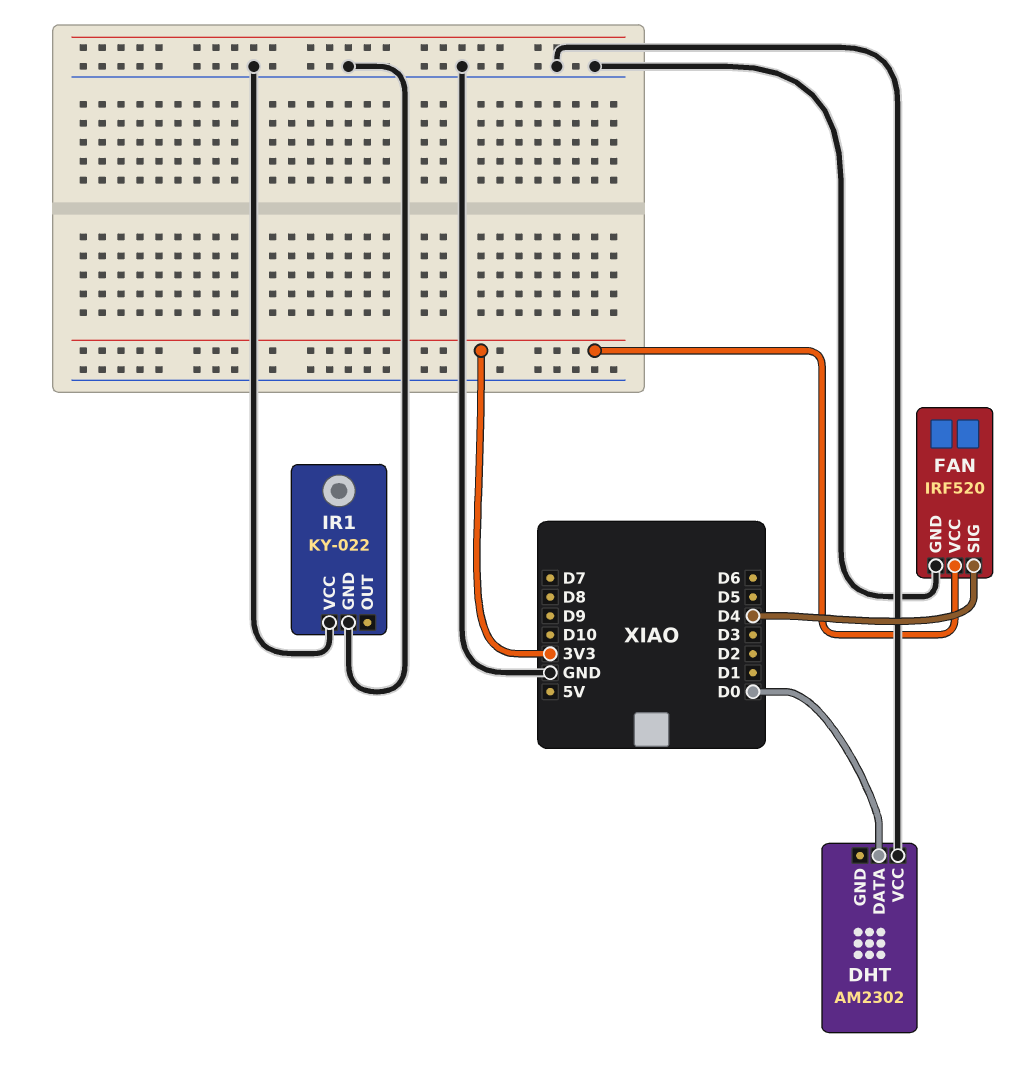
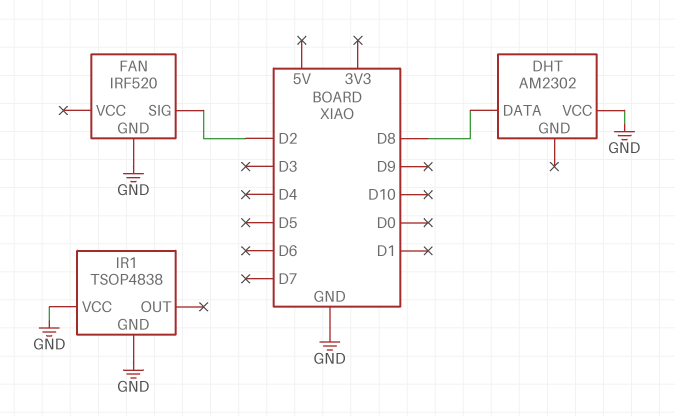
DHT pin DATA: D0 -> D8
FAN pin SIG: D4 -> D2
FAN pin VCC: 3V3 -> none
IR1: KY-022 -> TSOP4838

